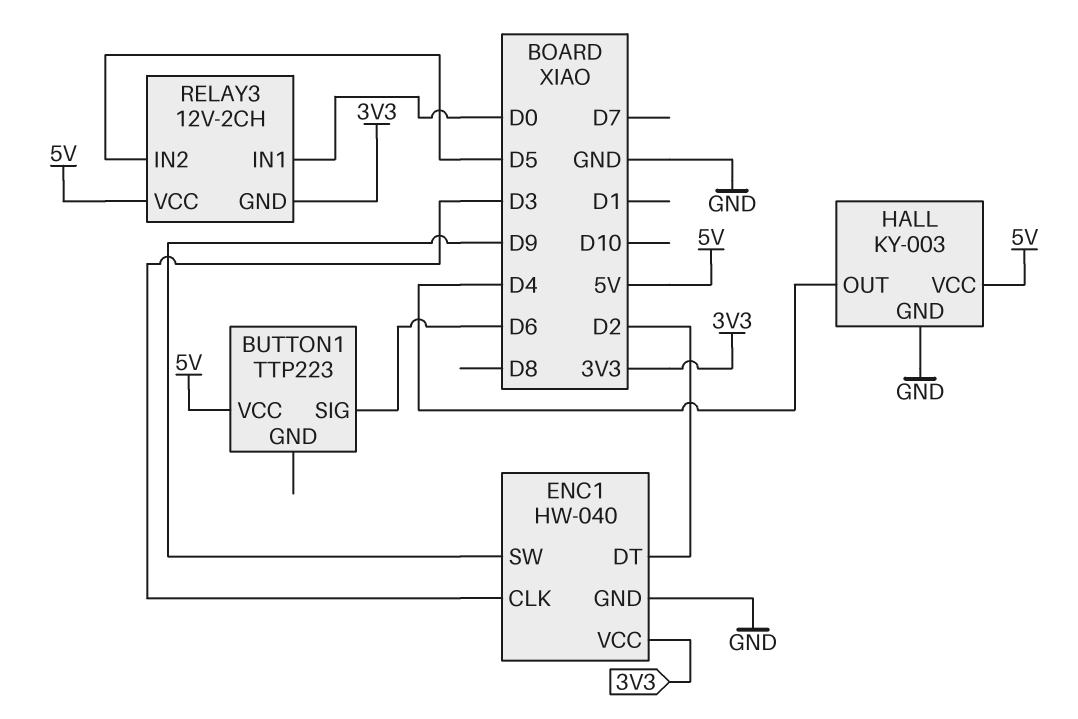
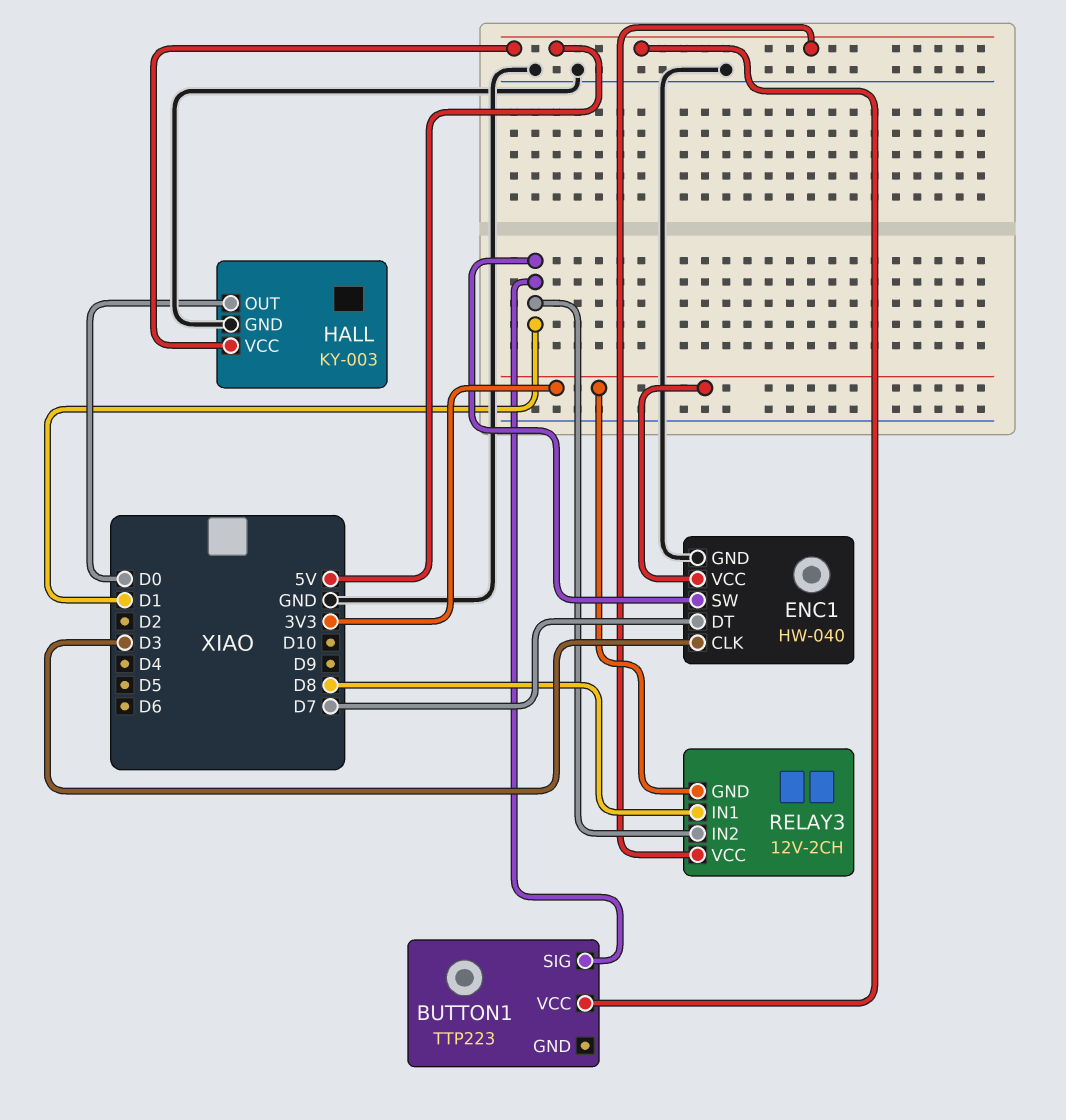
BUTTON1 pin SIG: D6 -> D1
ENC1 pin DT: D2 -> D7
ENC1 pin SW: D9 -> D1
HALL pin OUT: D4 -> D0
RELAY3 pin IN1: D0 -> D8
RELAY3 pin IN2: D5 -> D1

